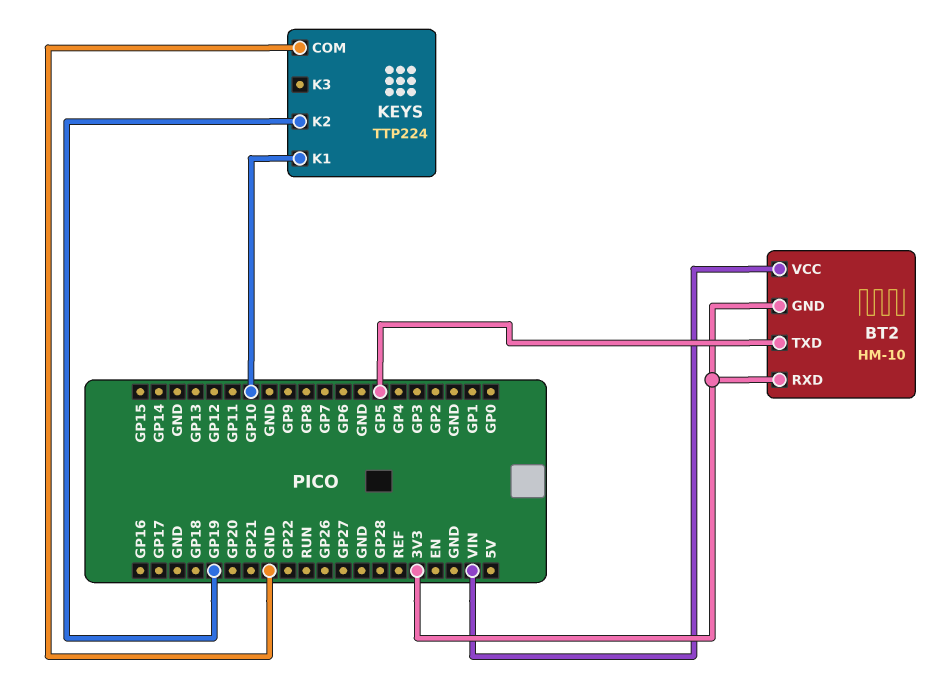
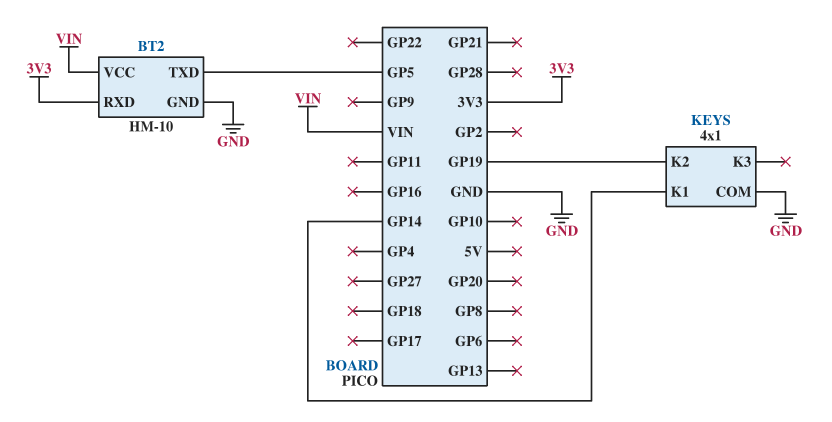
BT2 pin GND: 3V3 -> GND
KEYS: TTP224 -> 4x1
KEYS pin K1: GP10 -> GP14

